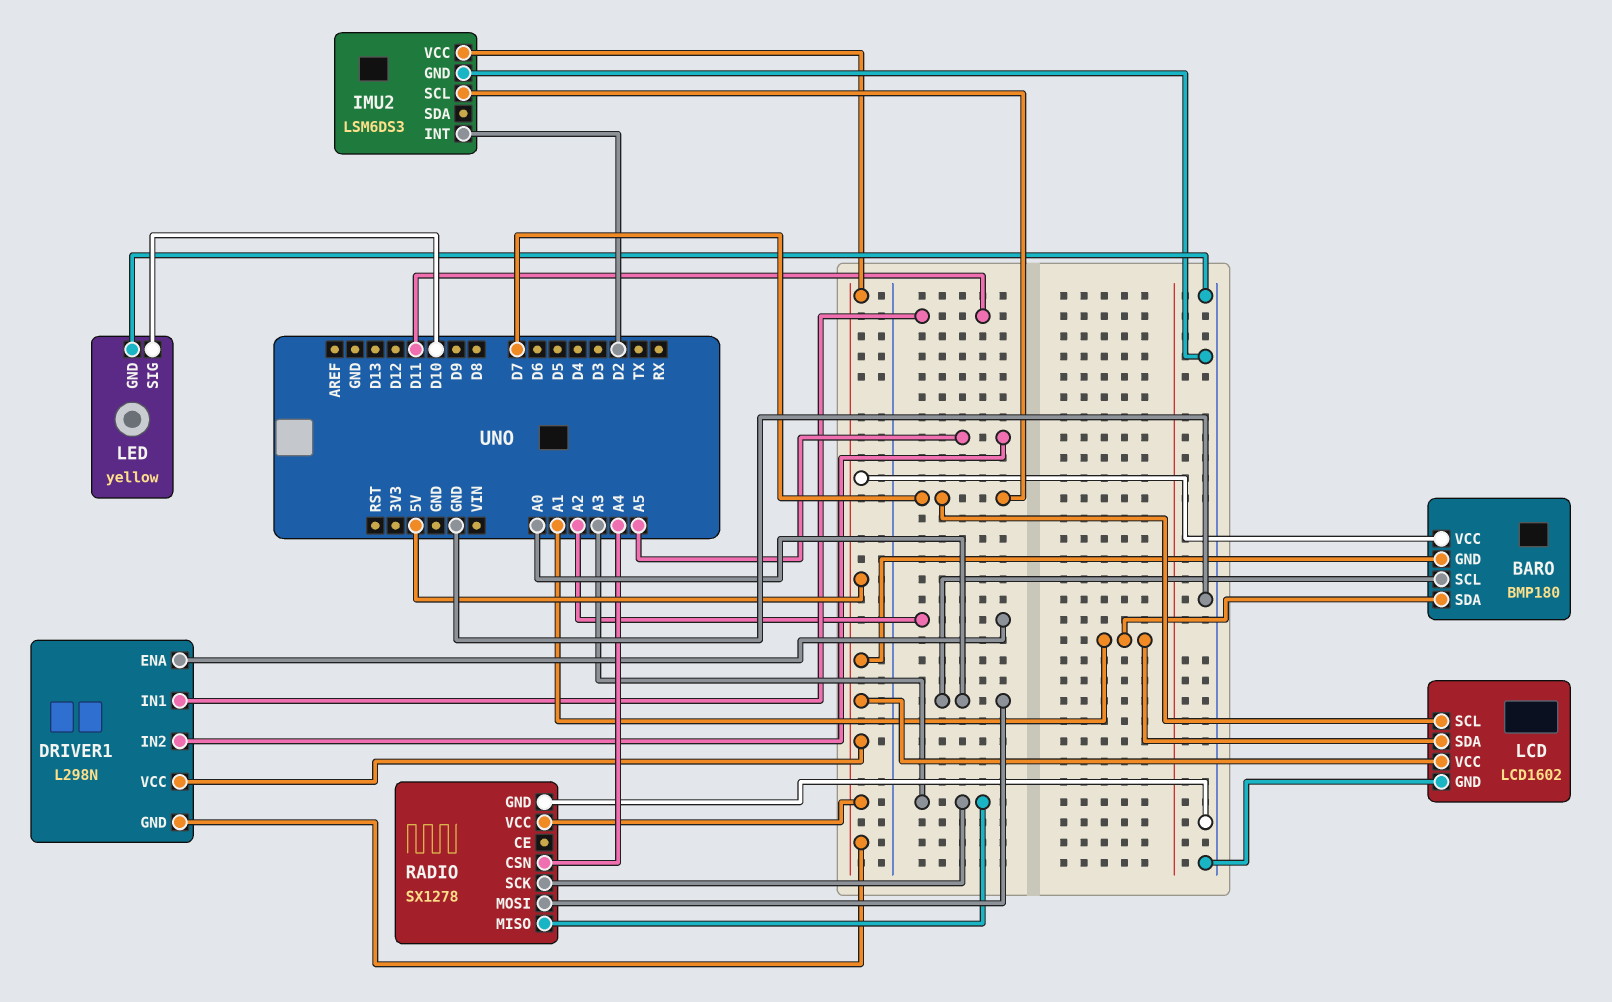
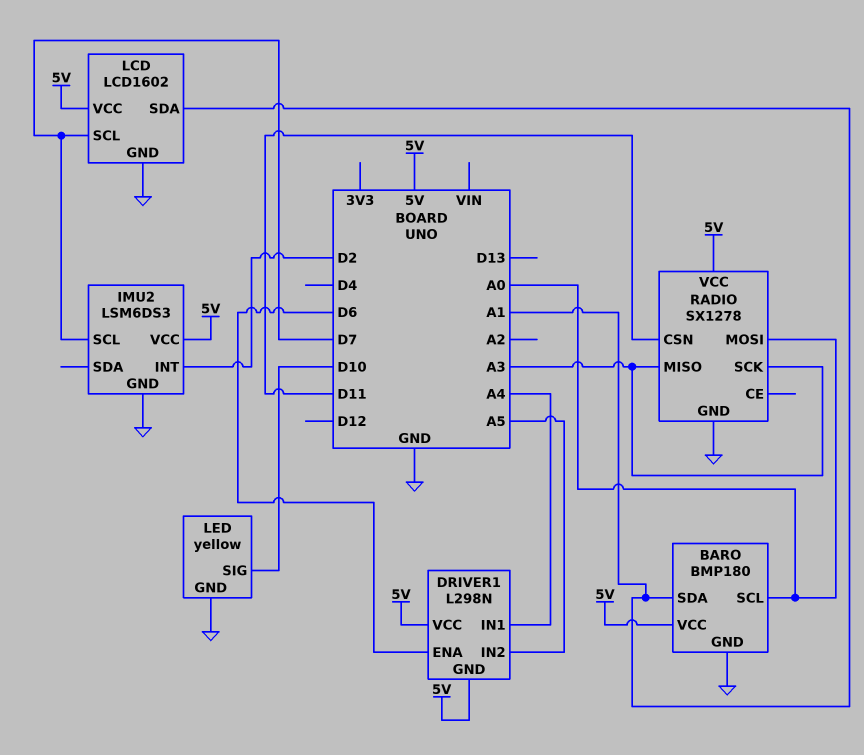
BARO pin GND: 5V -> GND
DRIVER1 pin ENA: A2 -> D6
DRIVER1 pin IN1: D11 -> A4
RADIO pin CSN: A4 -> D11

